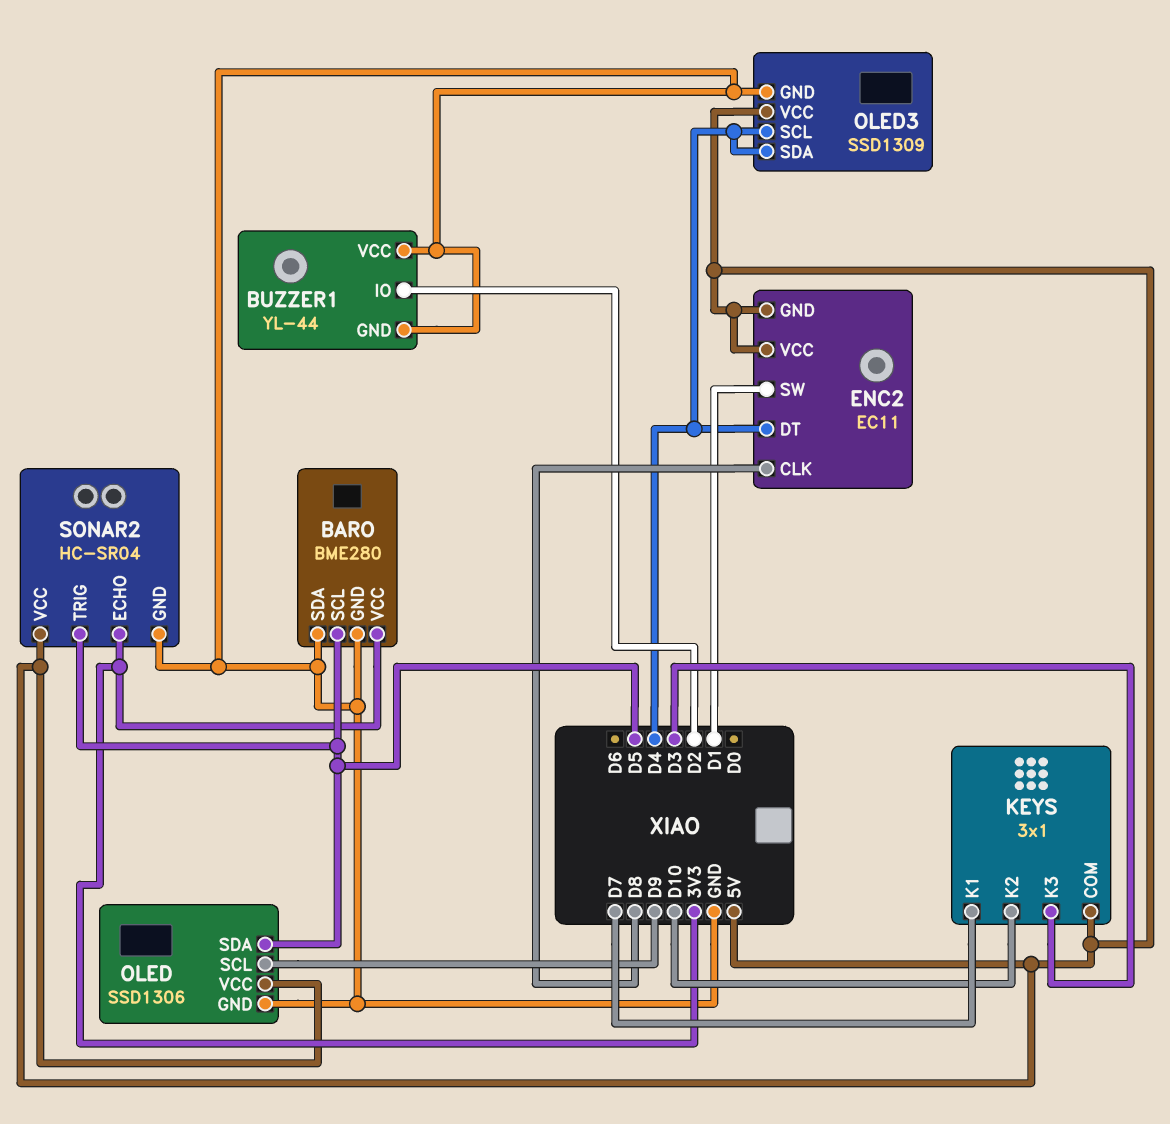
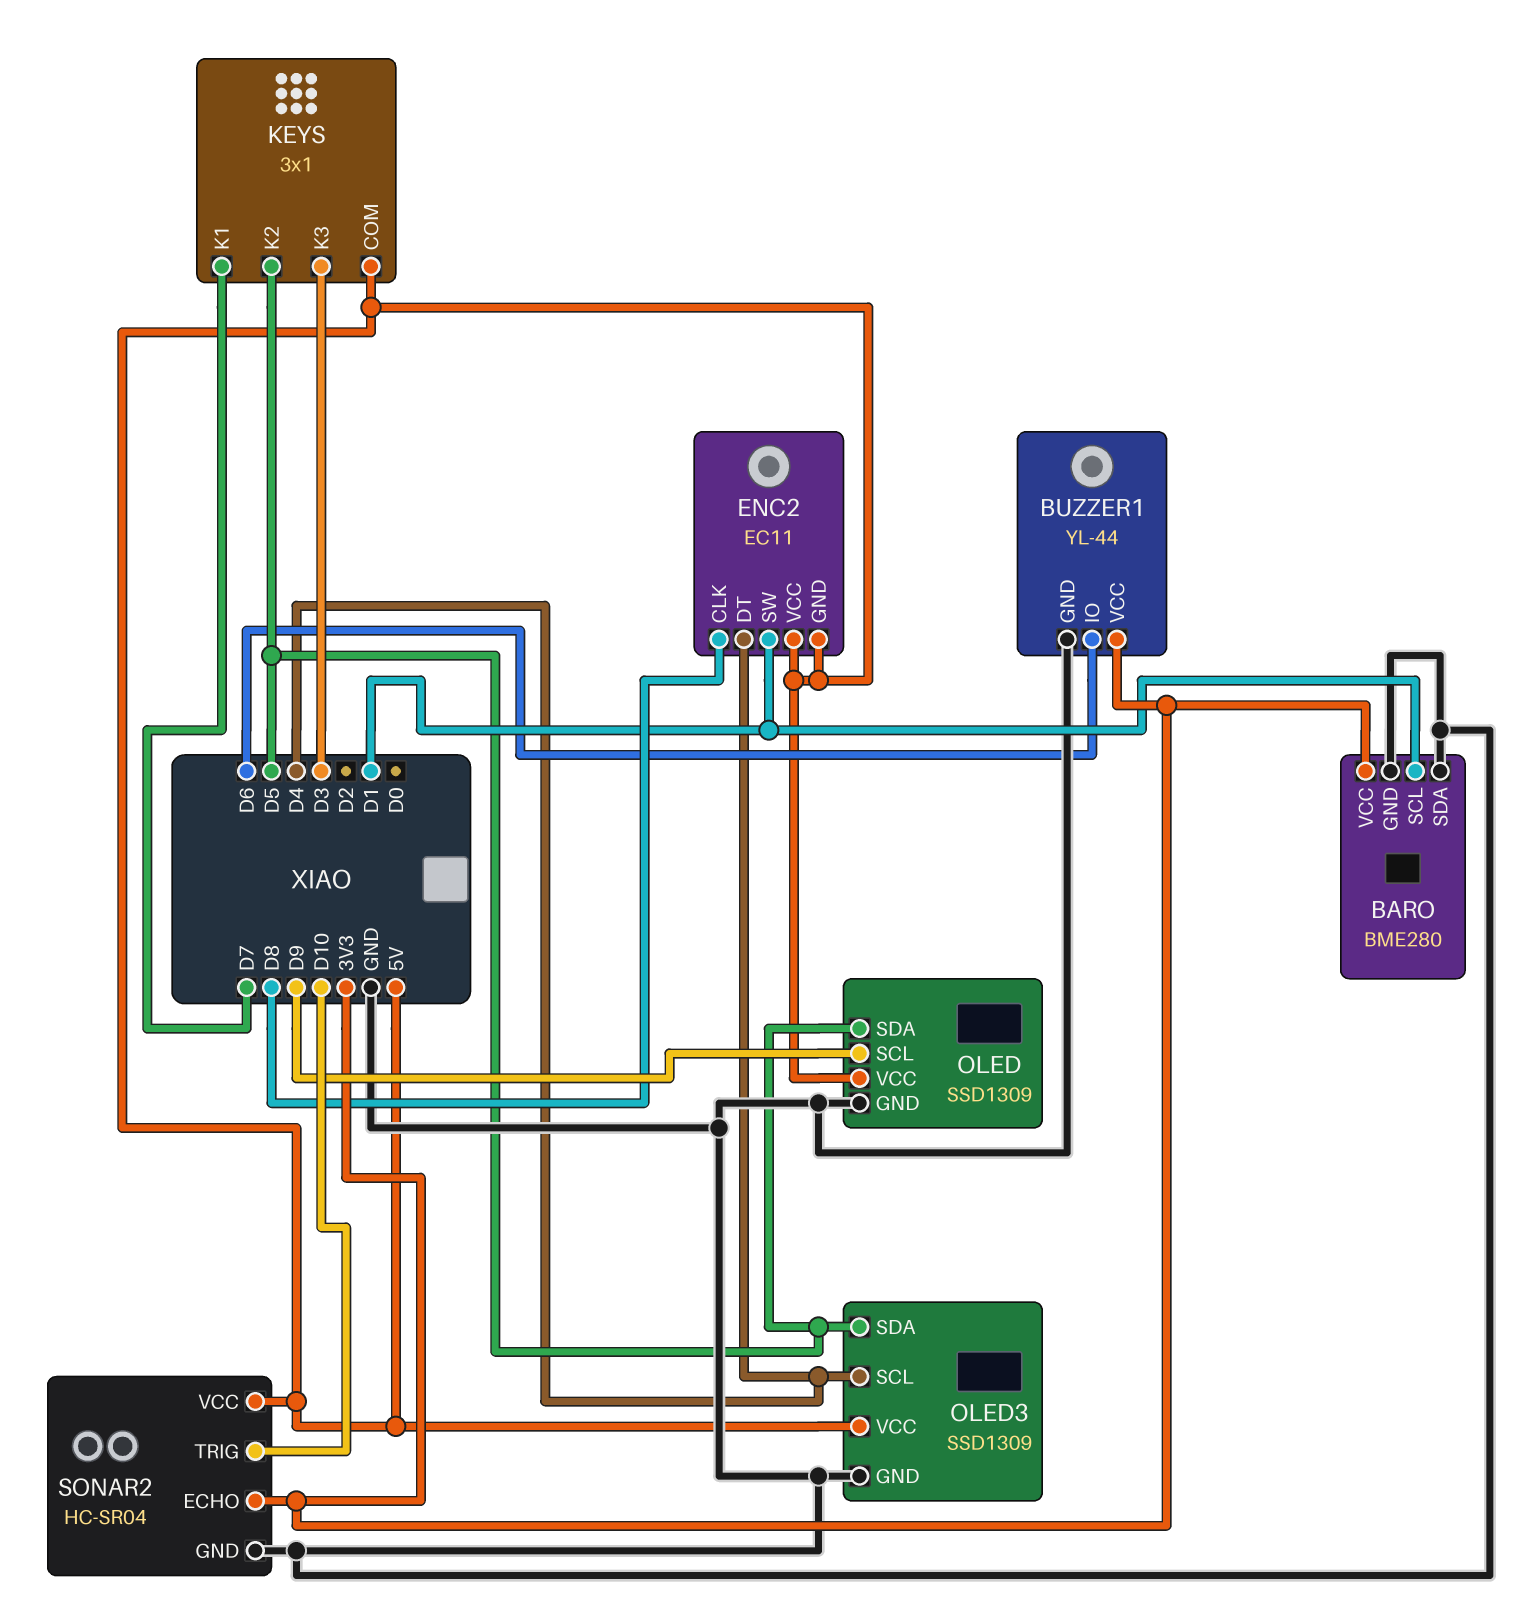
BARO pin SCL: D5 -> D1
BUZZER1 pin IO: D2 -> D6
BUZZER1 pin VCC: GND -> 3V3
KEYS pin K2: D10 -> D5
OLED: SSD1306 -> SSD1309
OLED3 pin SDA: D4 -> D5
SONAR2 pin TRIG: D5 -> D10

